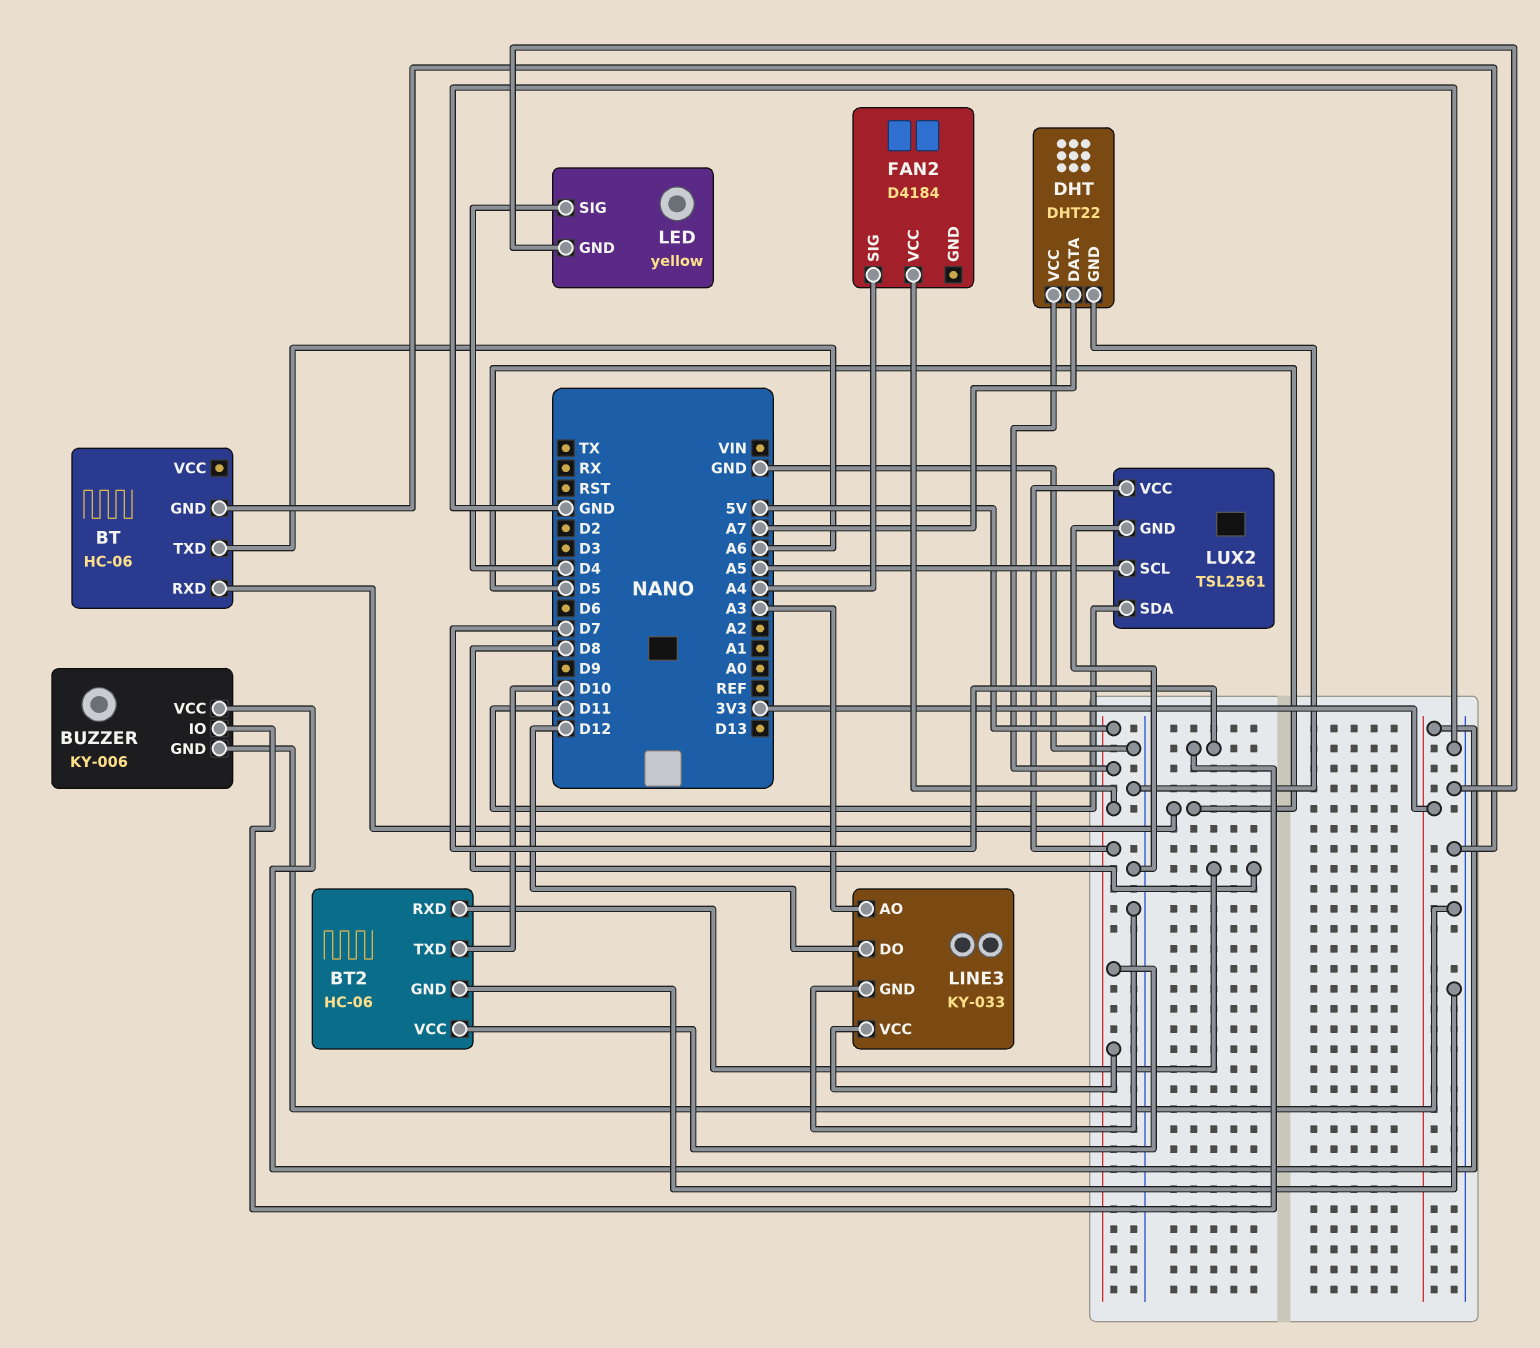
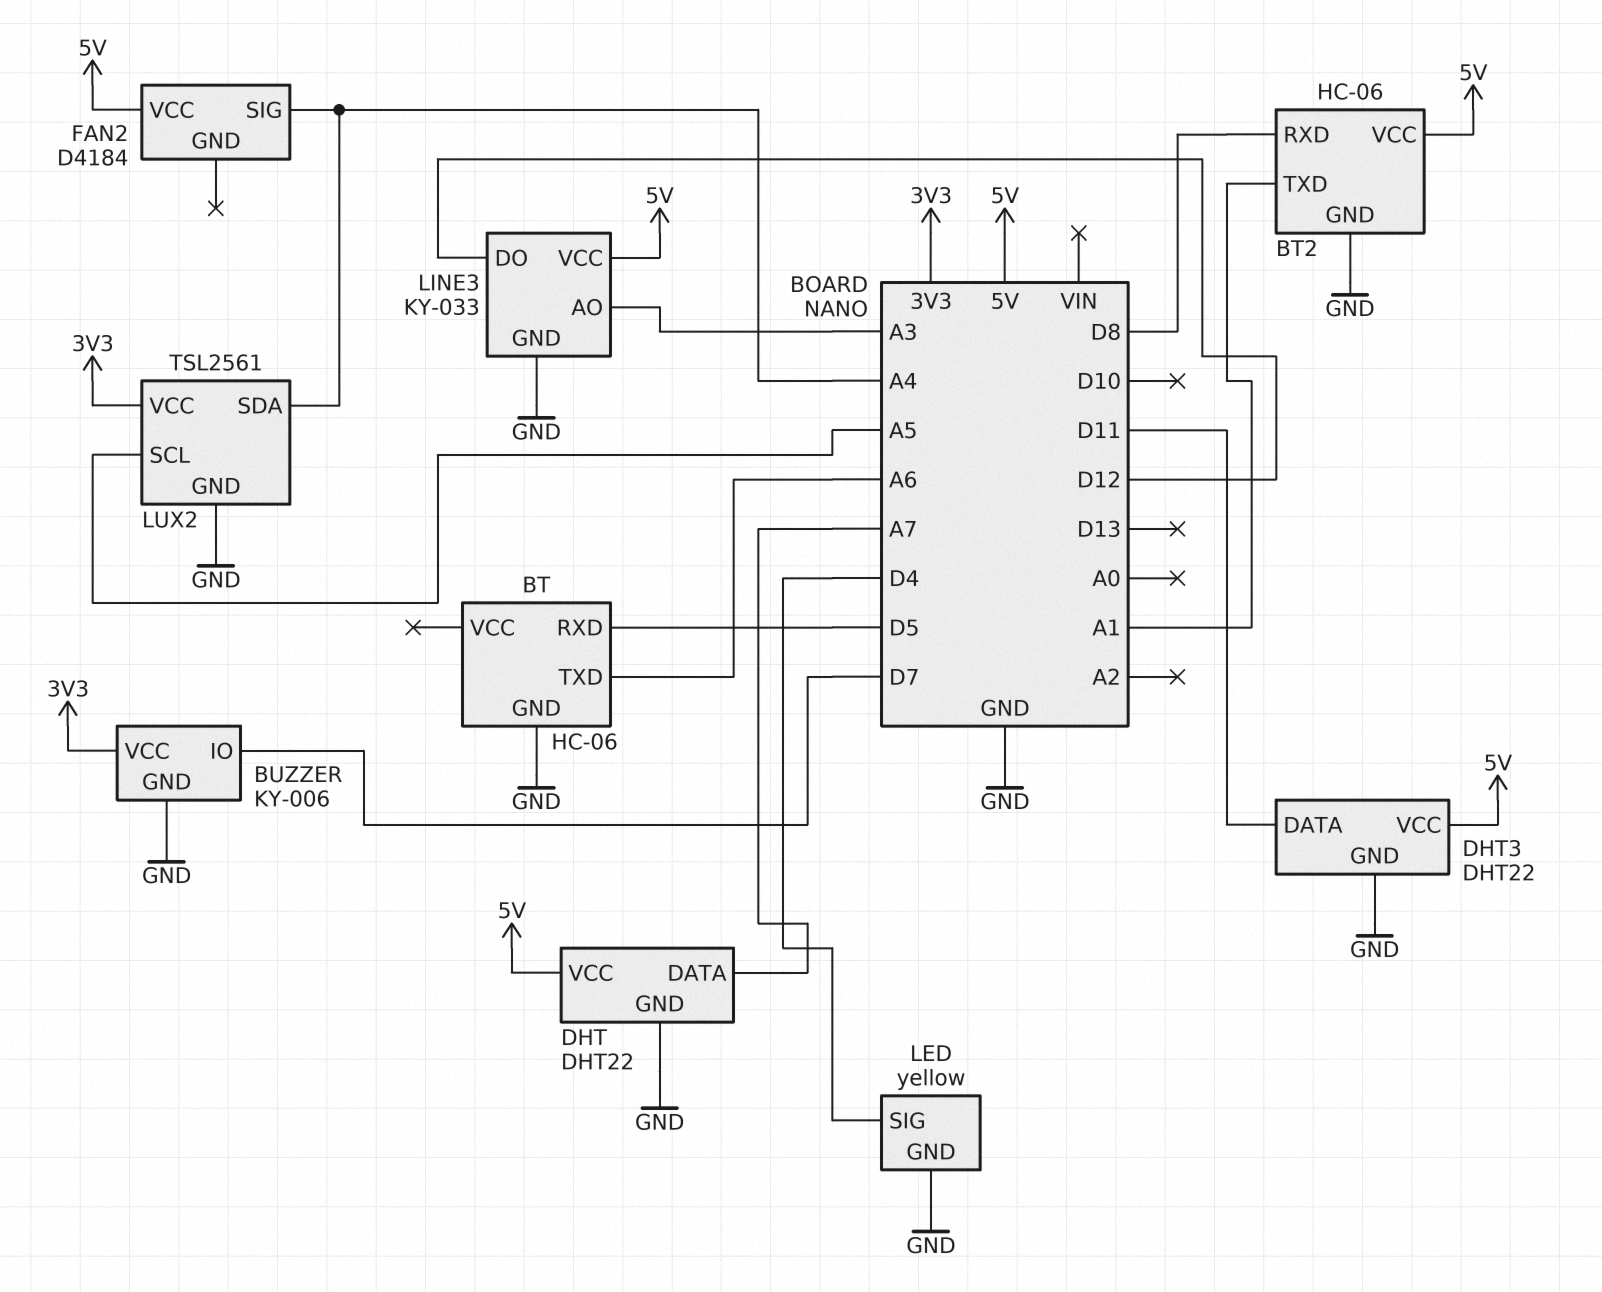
BT2 pin TXD: D10 -> A1
DHT3: none -> DHT22
DHT3 pin DATA: none -> D11
DHT3 pin GND: none -> GND
DHT3 pin VCC: none -> 5V
LUX2 pin SDA: D11 -> A4
LUX2 pin VCC: 5V -> 3V3

